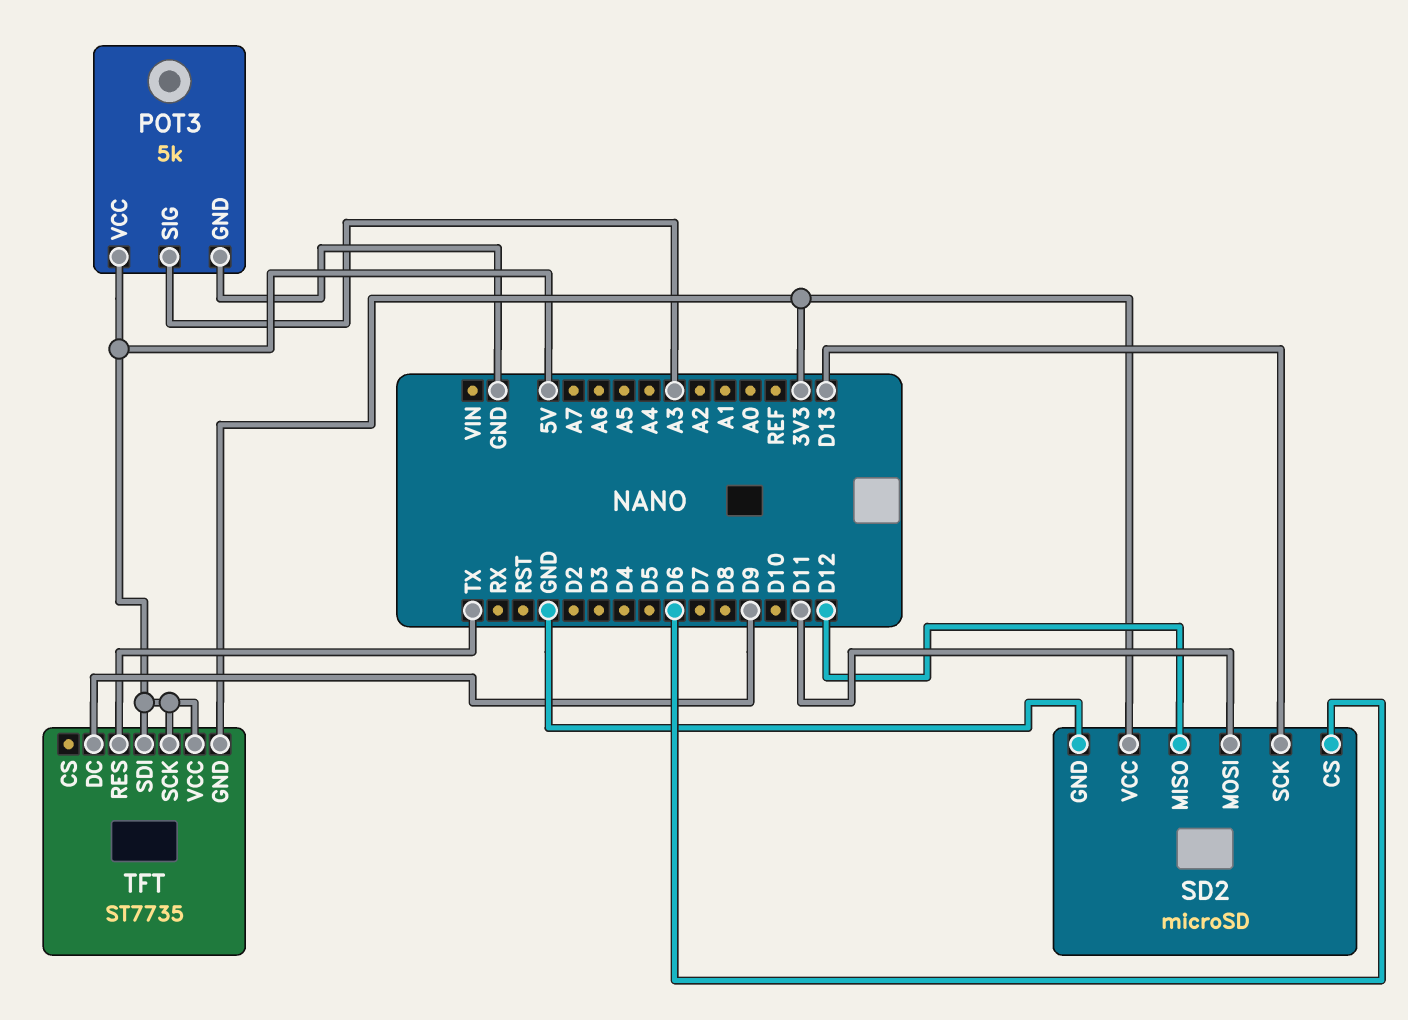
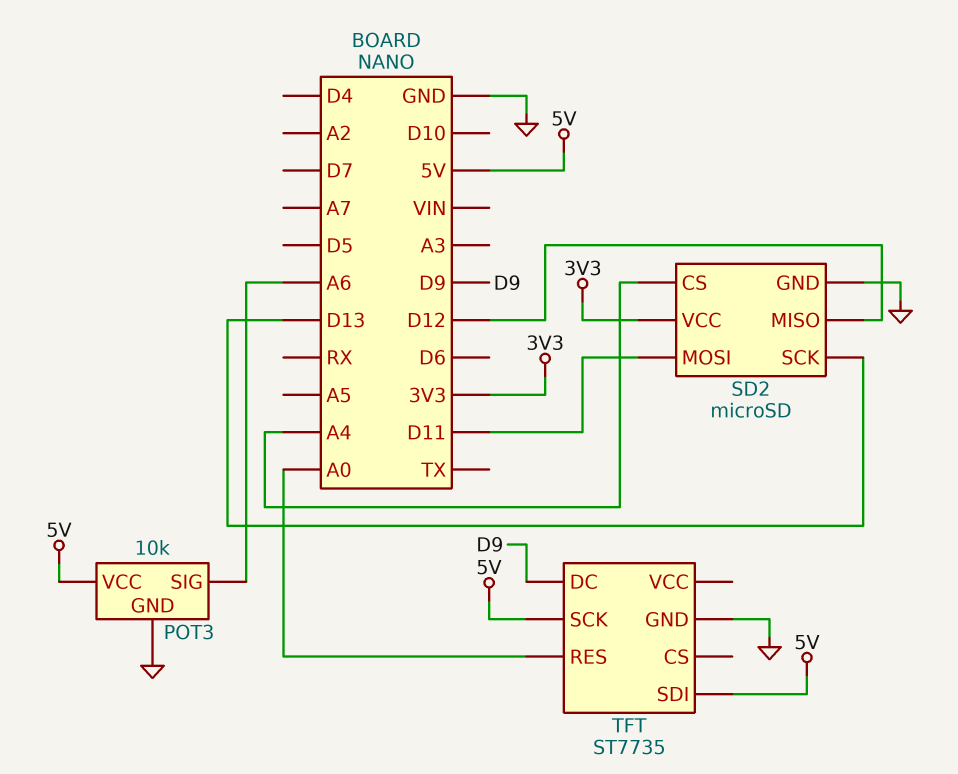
POT3: 5k -> 10k
POT3 pin SIG: A3 -> A6
SD2 pin CS: D6 -> A4
TFT pin GND: 3V3 -> GND
TFT pin RES: TX -> A0
TFT pin VCC: 5V -> none

